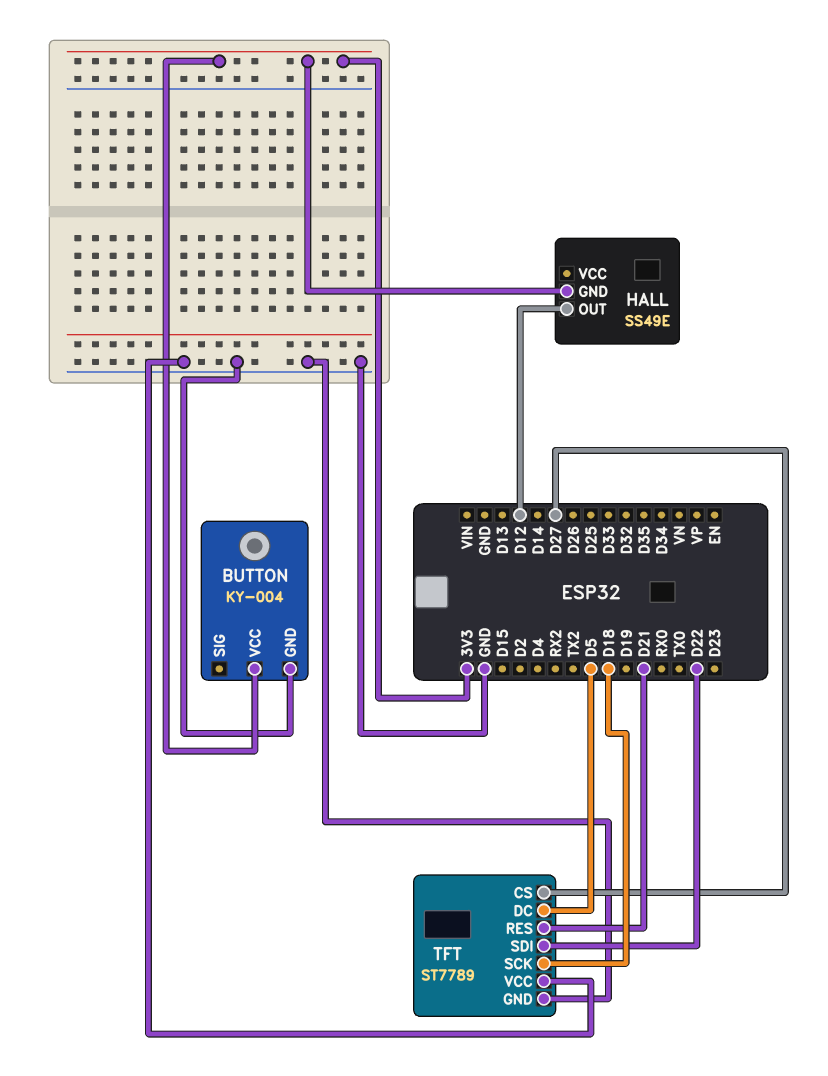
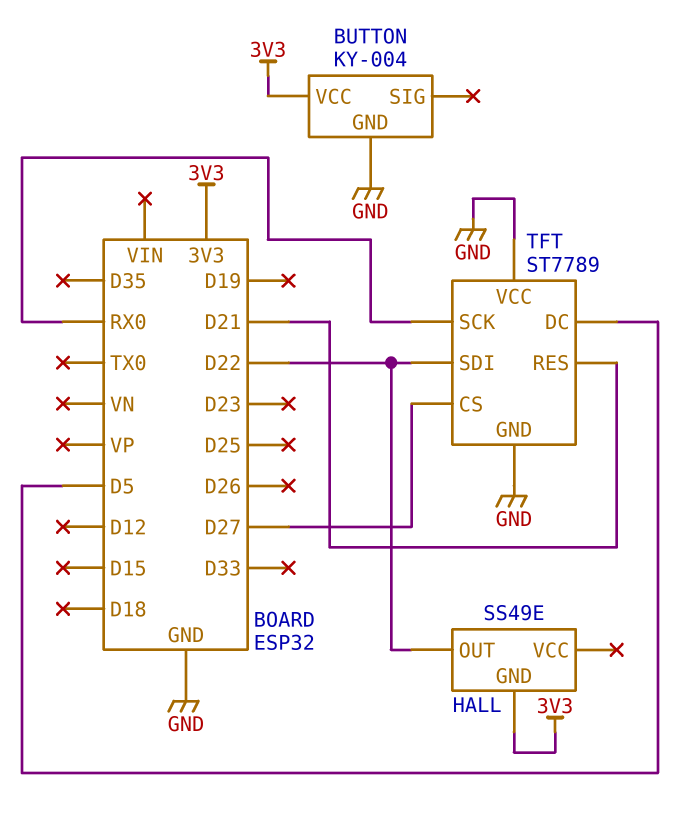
HALL pin OUT: D12 -> D22
TFT pin SCK: D18 -> RX0

